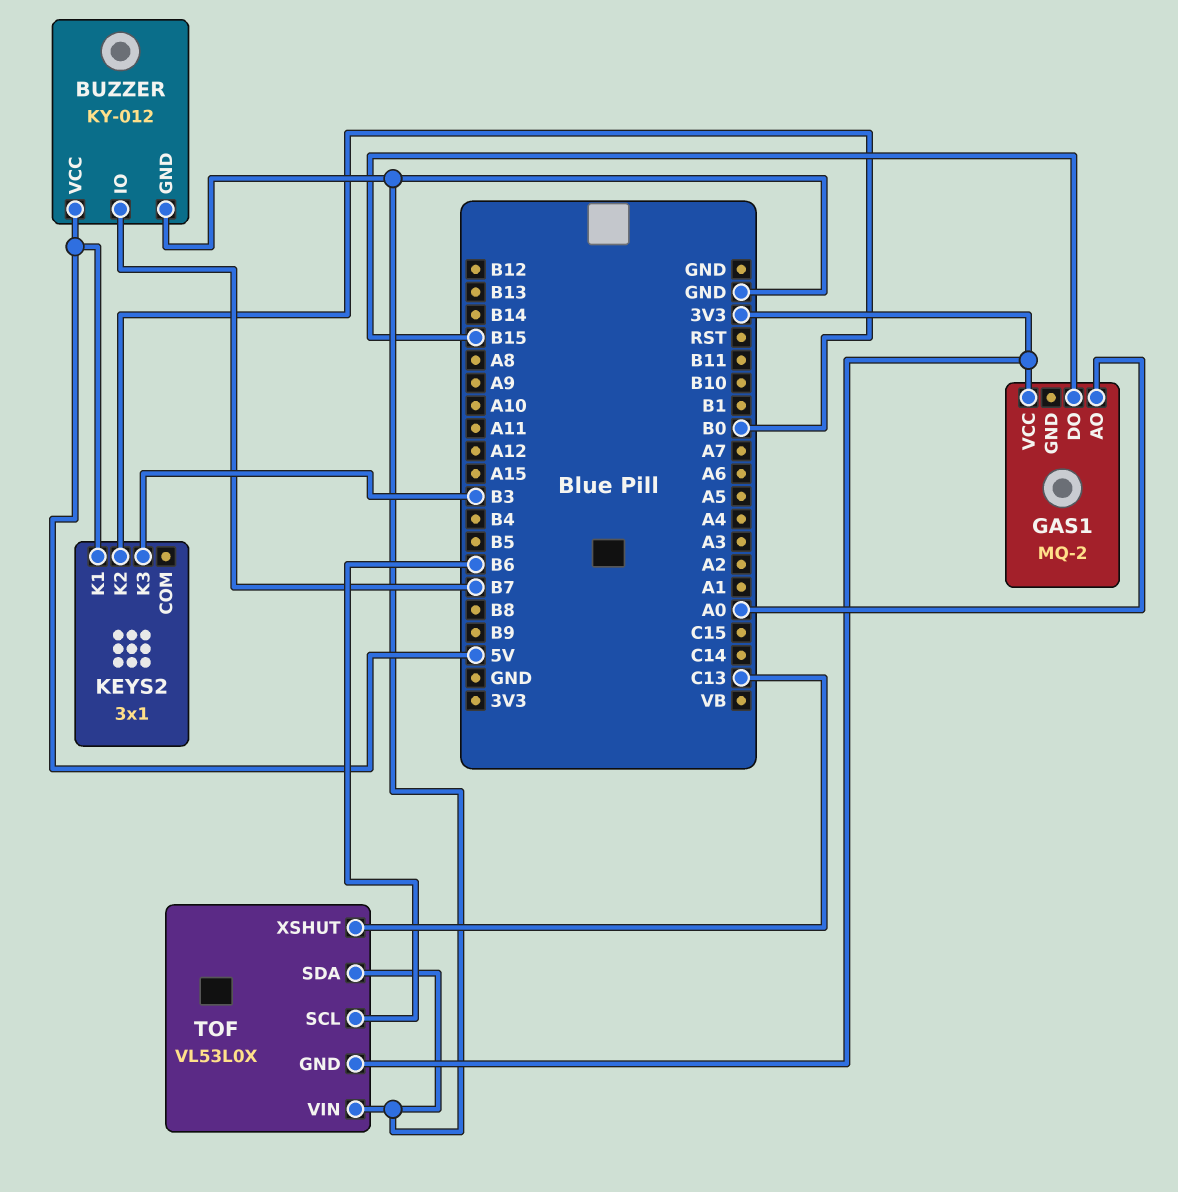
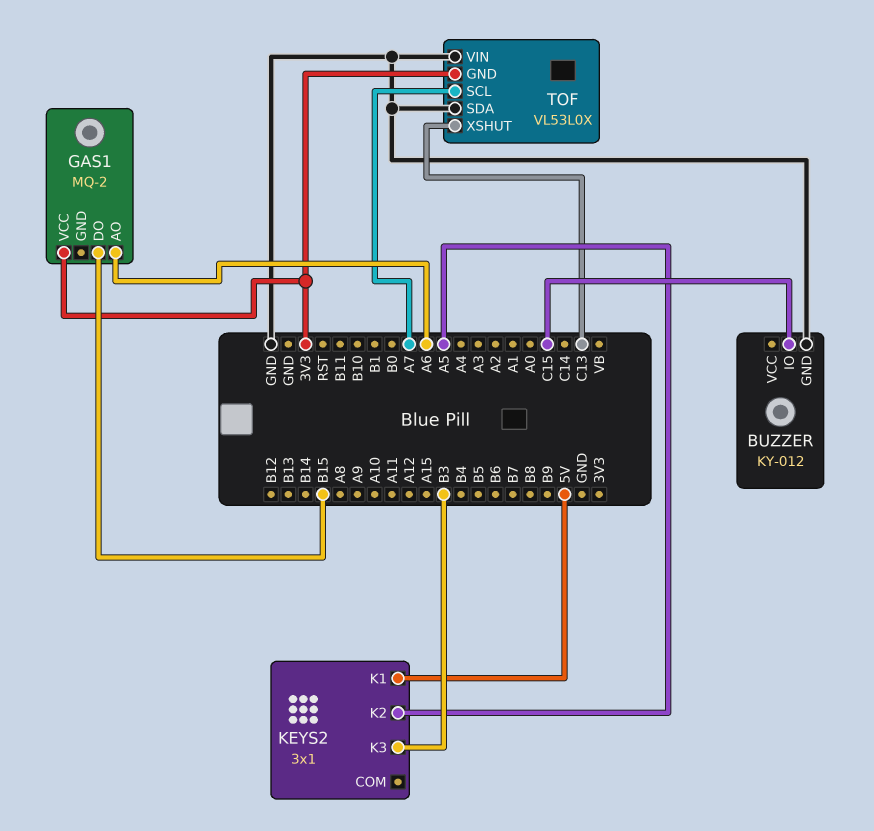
BUZZER pin IO: B7 -> C15
BUZZER pin VCC: 5V -> none
GAS1 pin AO: A0 -> A6
KEYS2 pin K2: B0 -> A5
TOF pin SCL: B6 -> A7

